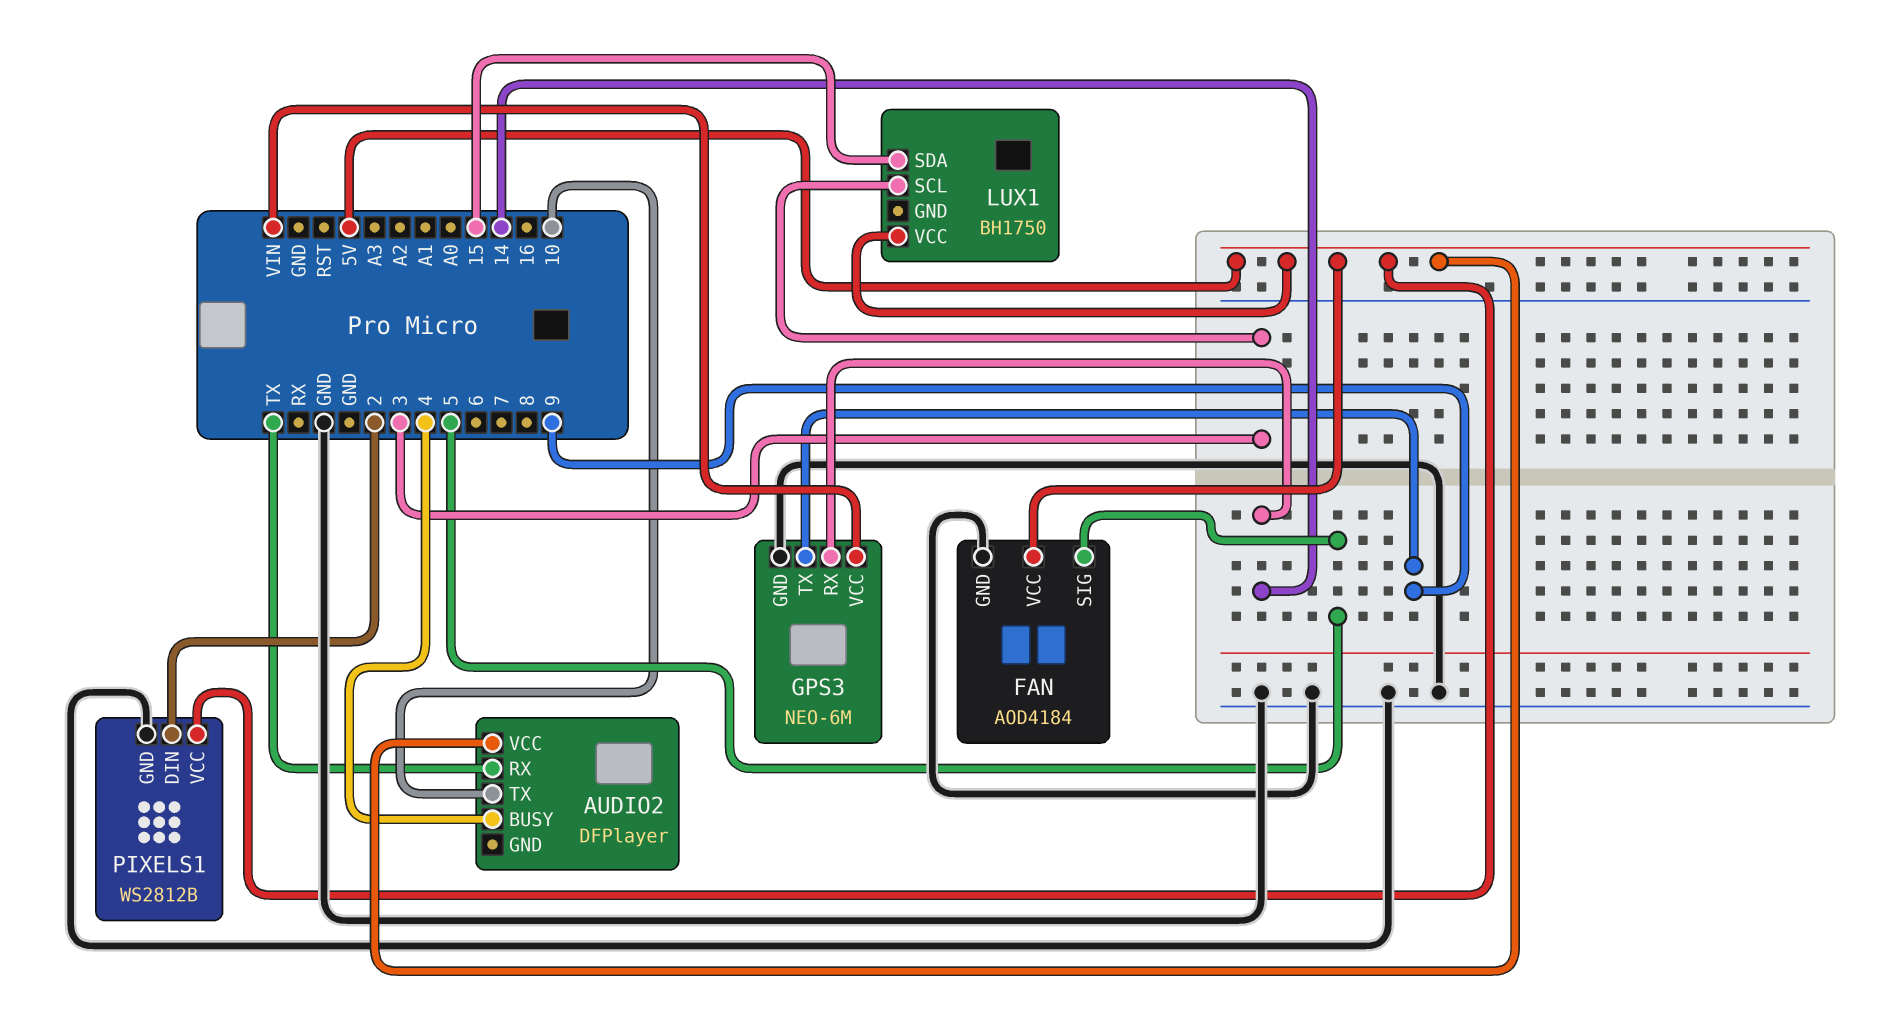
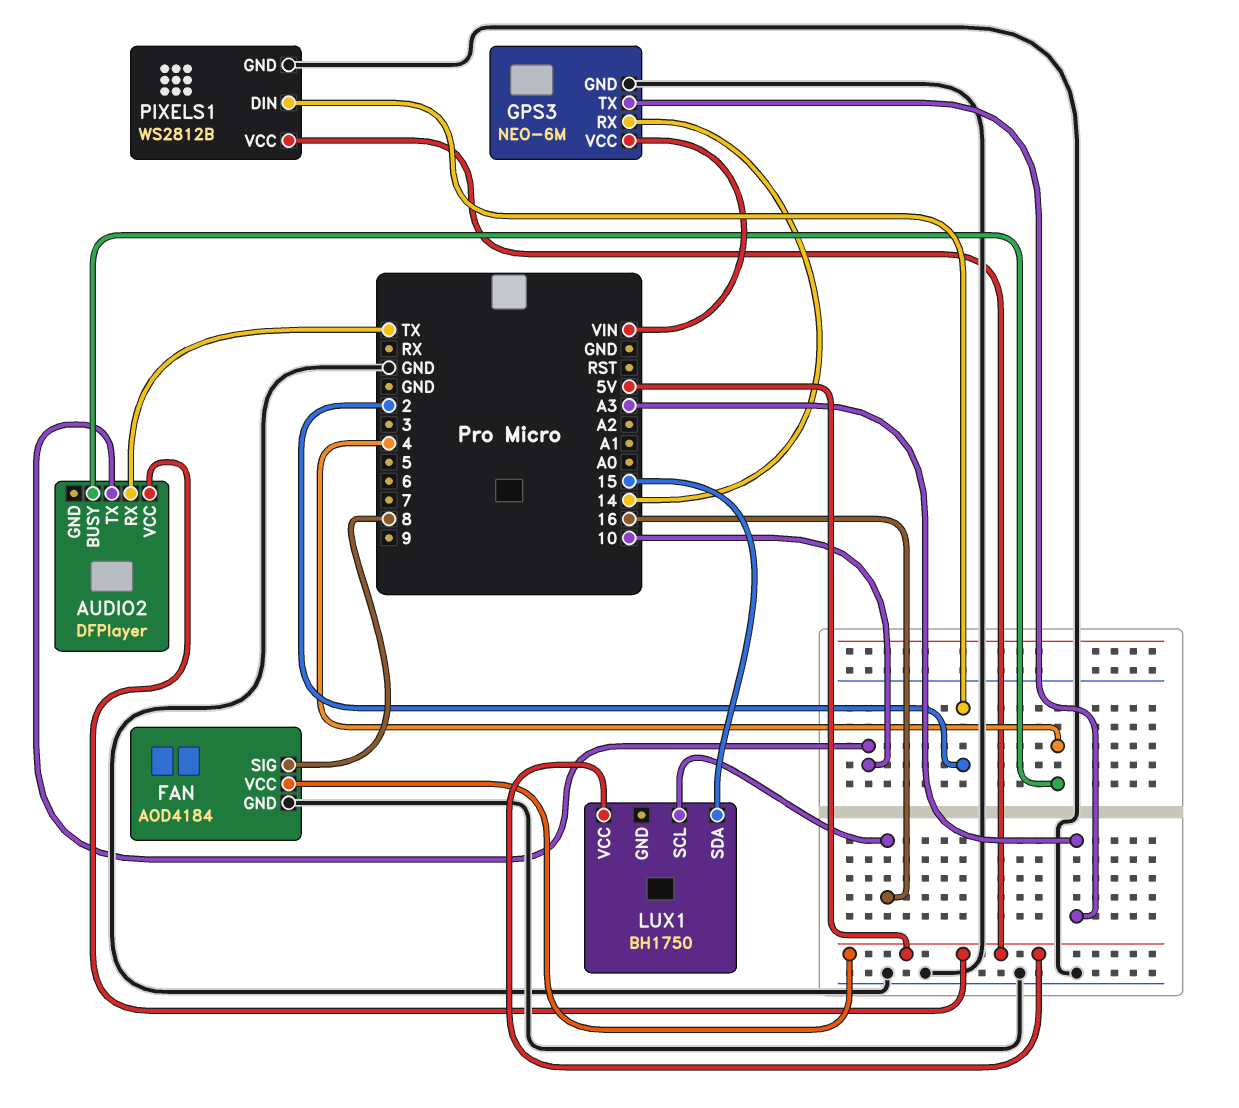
FAN pin SIG: 5 -> 8
GPS3 pin TX: 9 -> A3
LUX1 pin SCL: 3 -> 16

